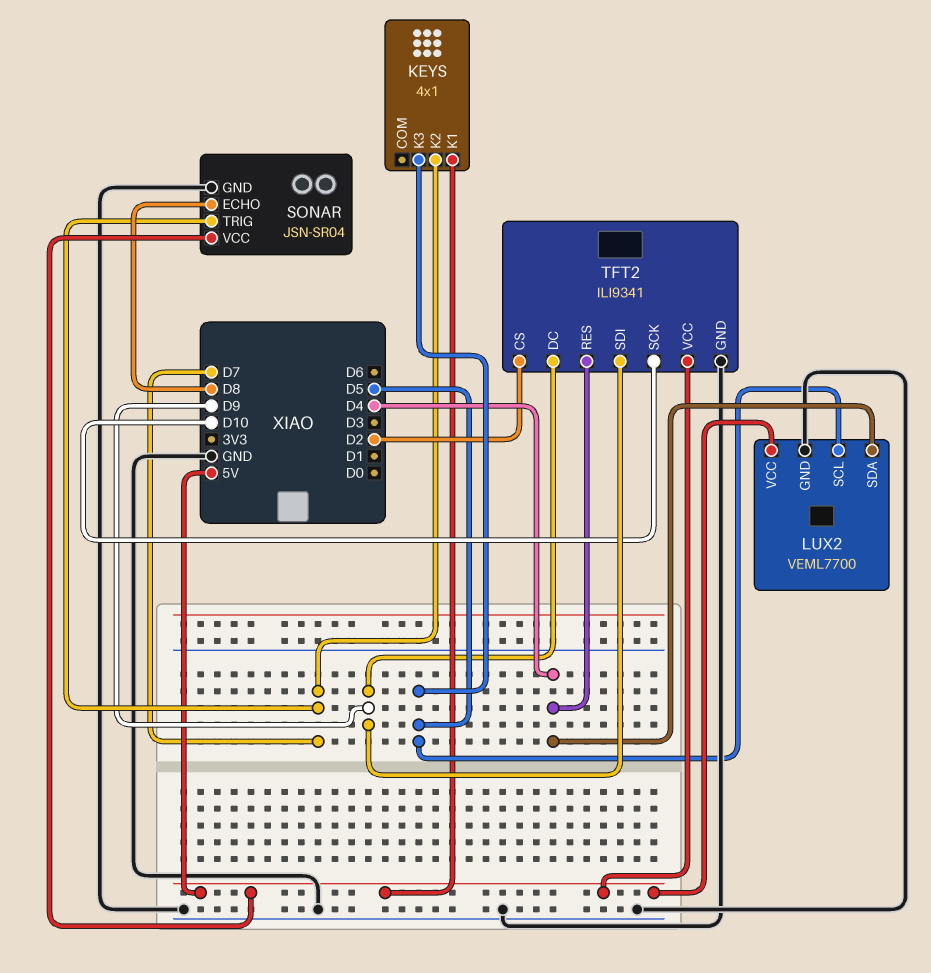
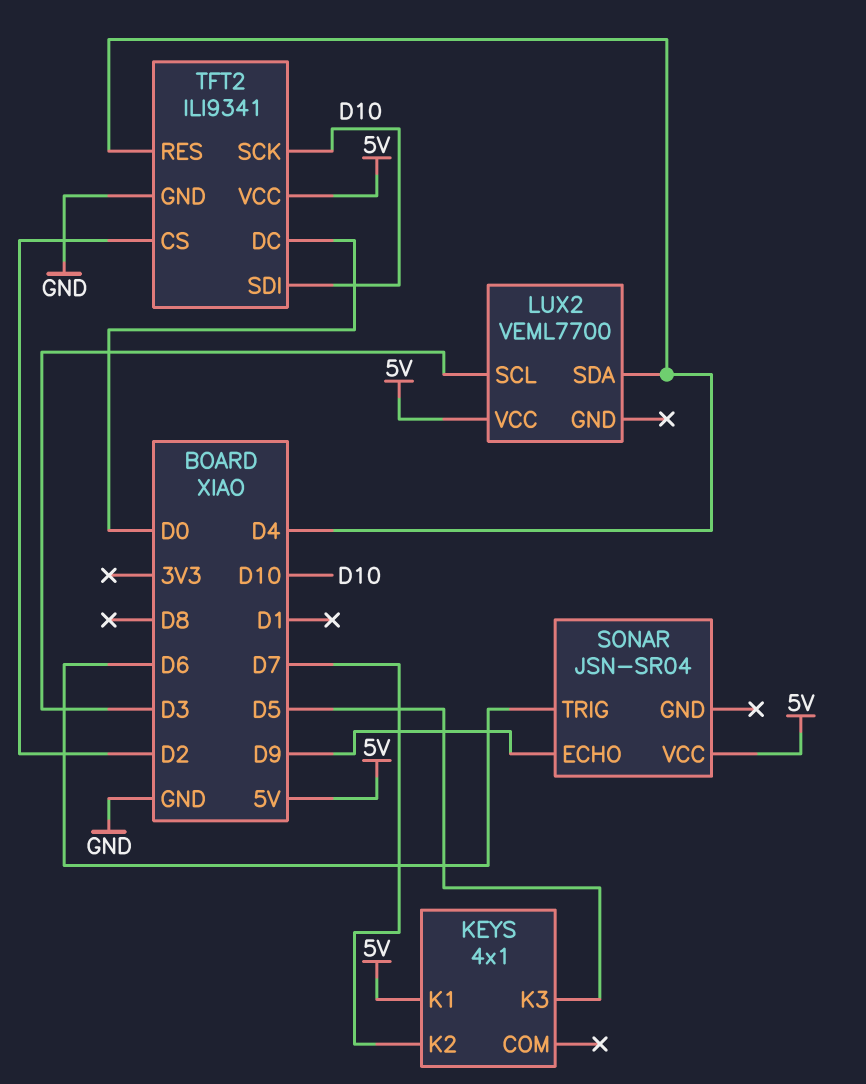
LUX2 pin GND: GND -> none
LUX2 pin SCL: D5 -> D3
SONAR pin ECHO: D8 -> D9
SONAR pin GND: GND -> none
SONAR pin TRIG: D7 -> D6
TFT2 pin DC: D9 -> D0
TFT2 pin SDI: D9 -> D10

